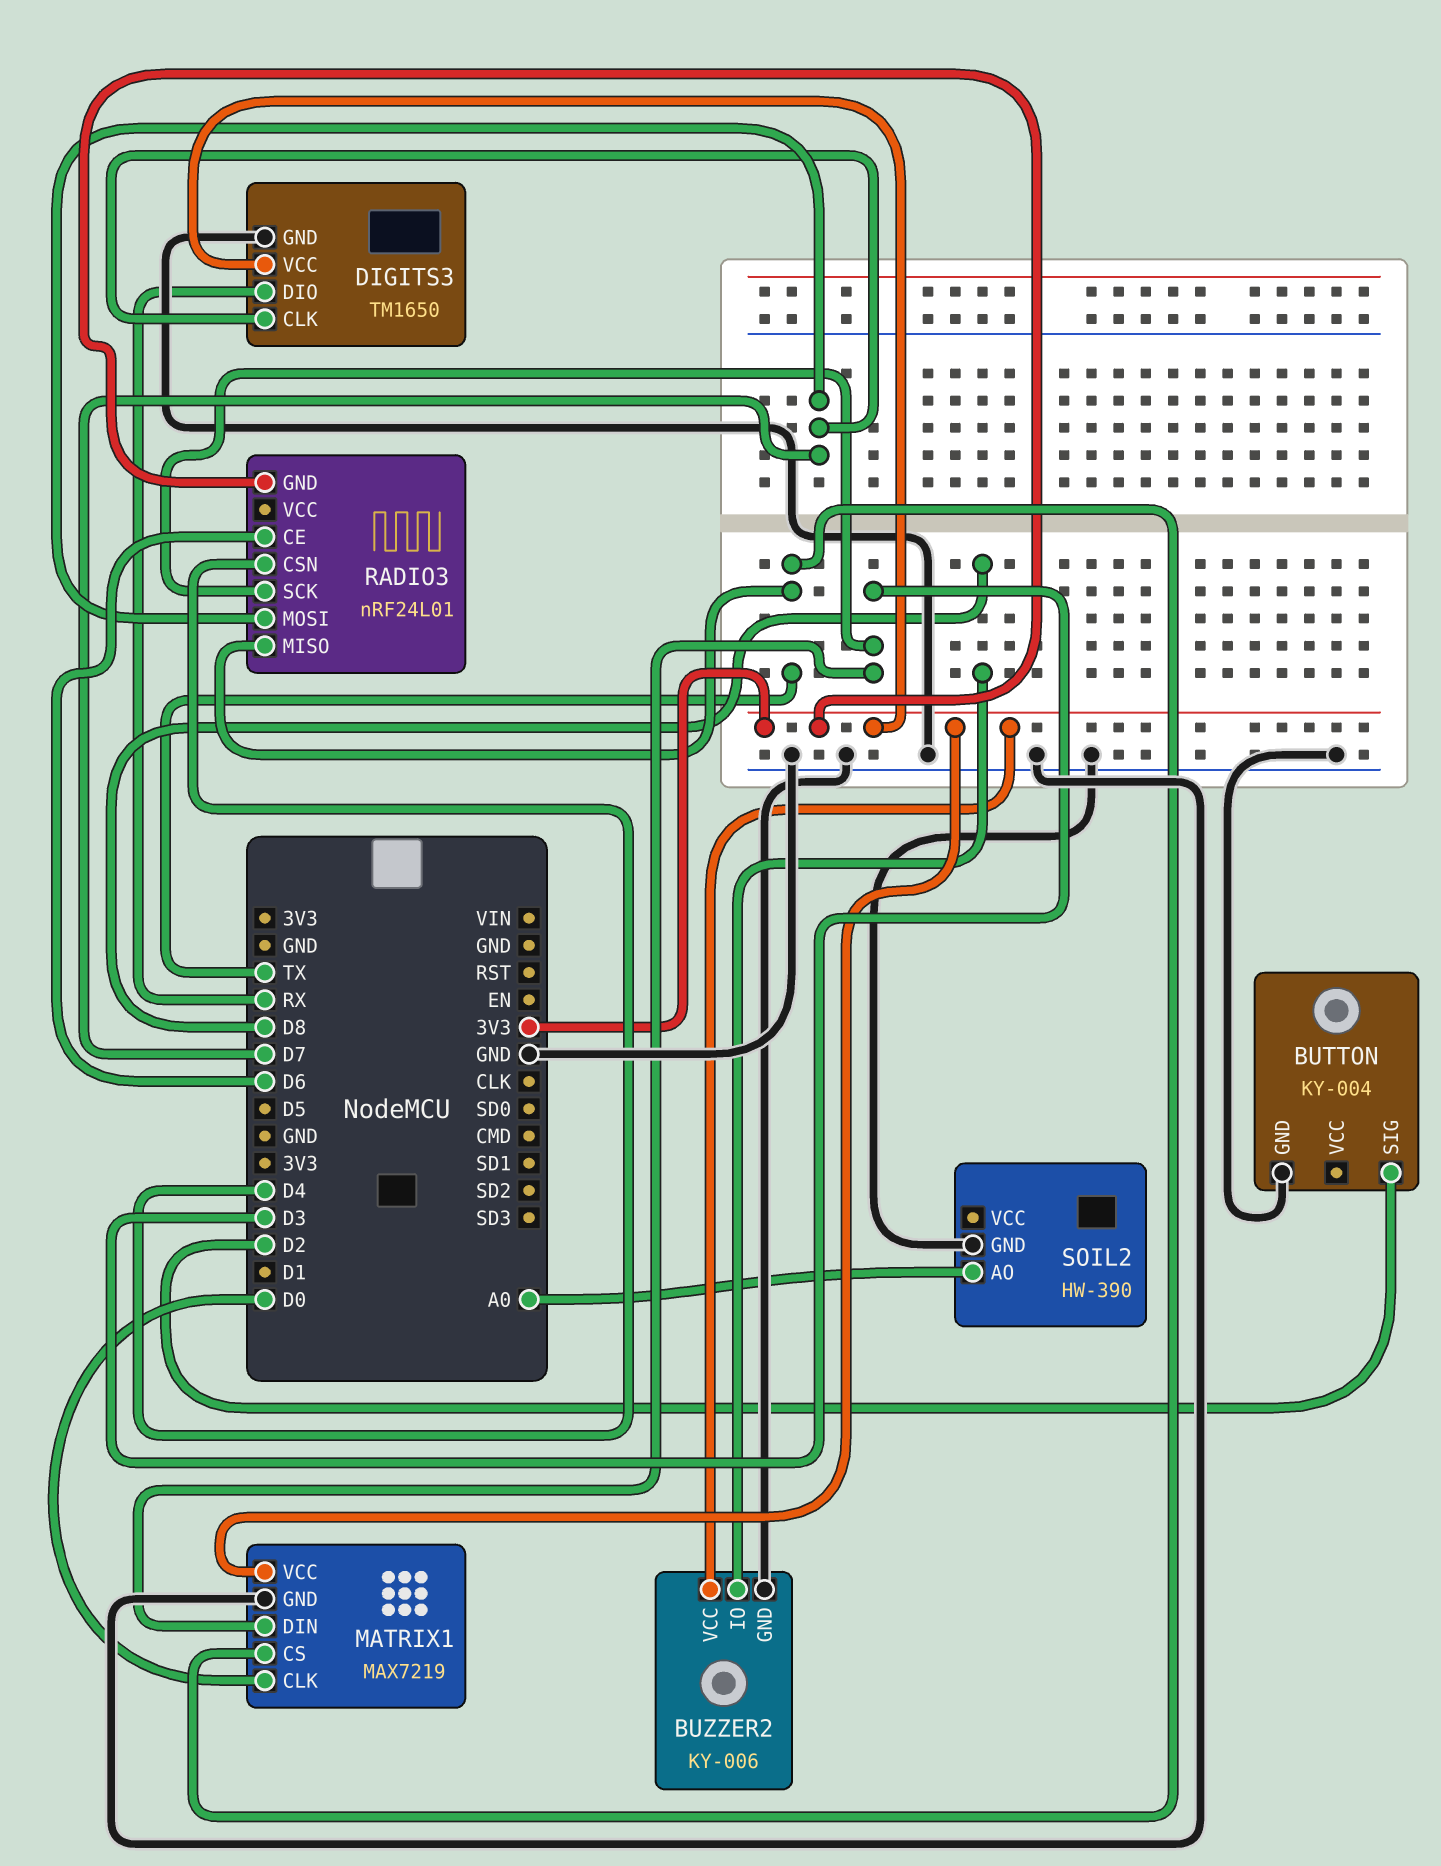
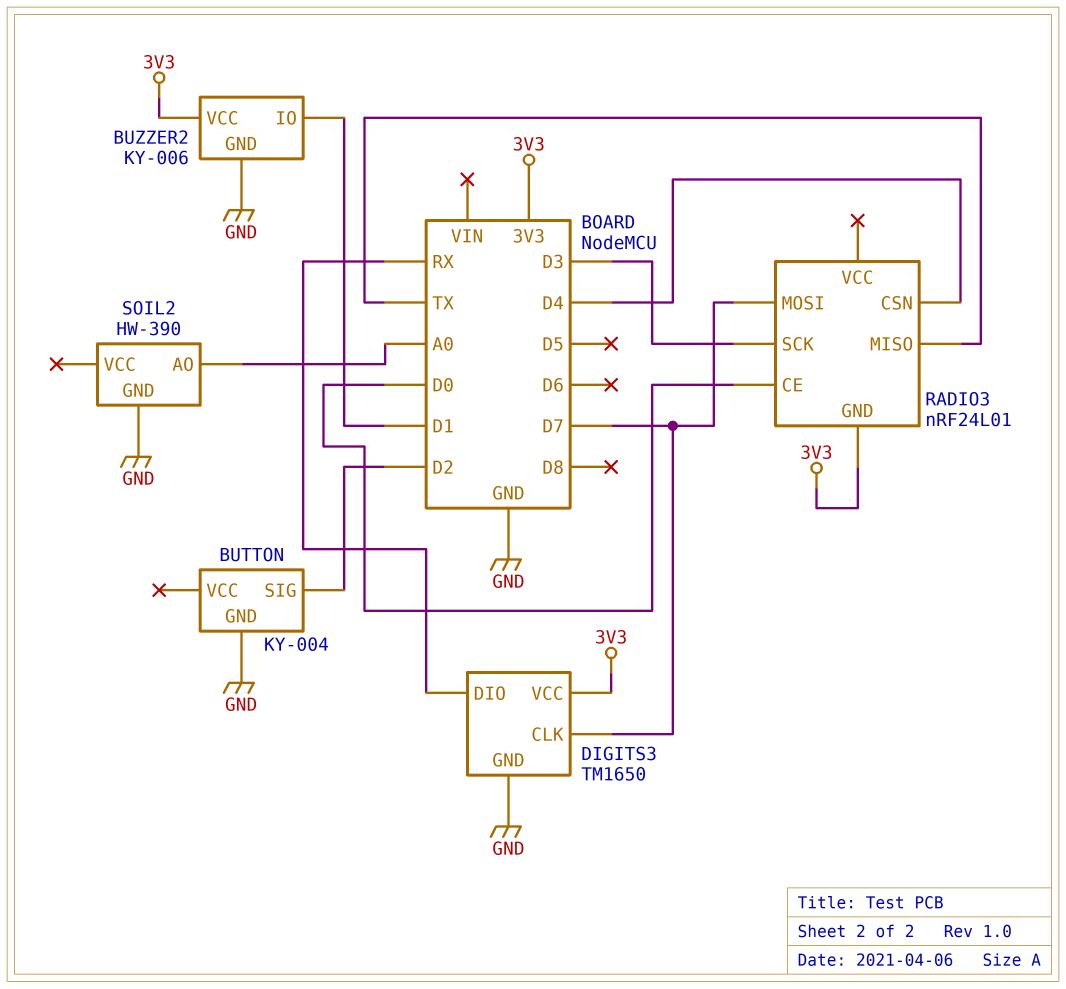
BUZZER2 pin IO: D8 -> D1
MATRIX1: MAX7219 -> none
MATRIX1 pin CLK: D0 -> none
MATRIX1 pin CS: TX -> none
MATRIX1 pin DIN: D3 -> none
MATRIX1 pin GND: GND -> none
MATRIX1 pin VCC: 3V3 -> none
RADIO3 pin CE: D6 -> D0

